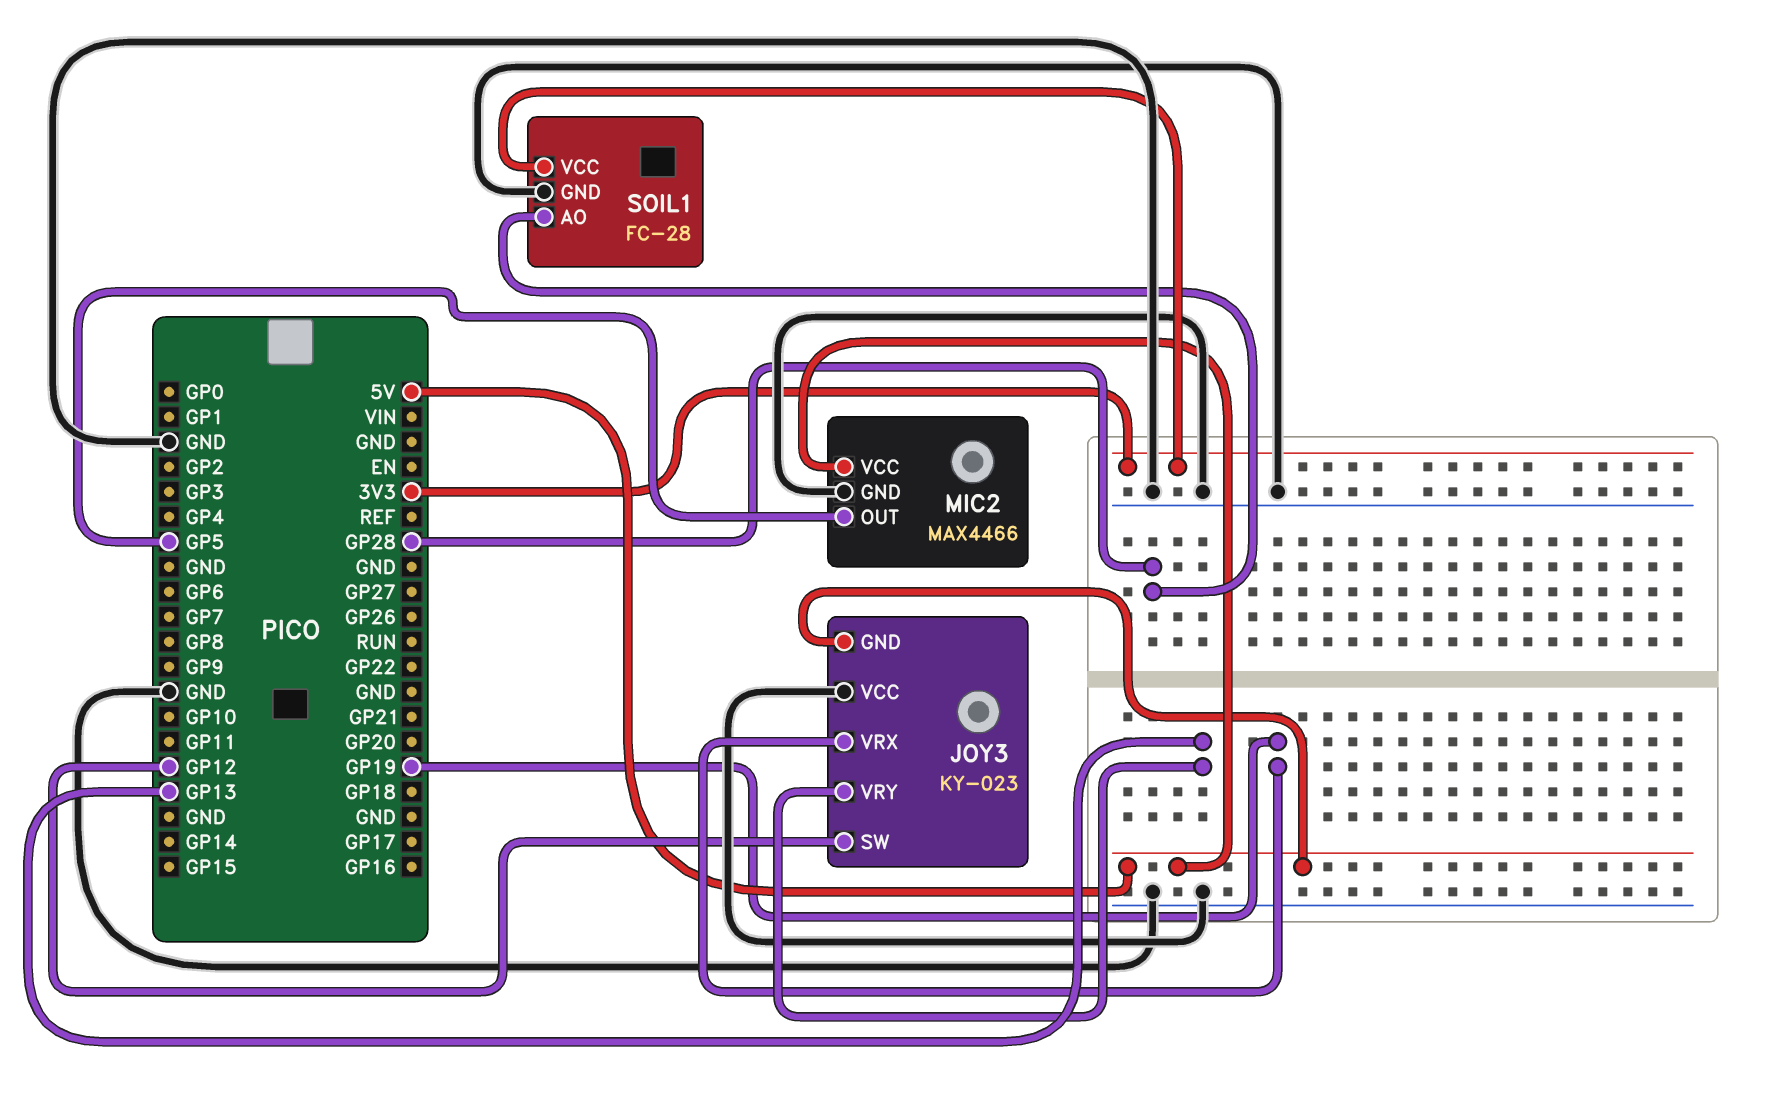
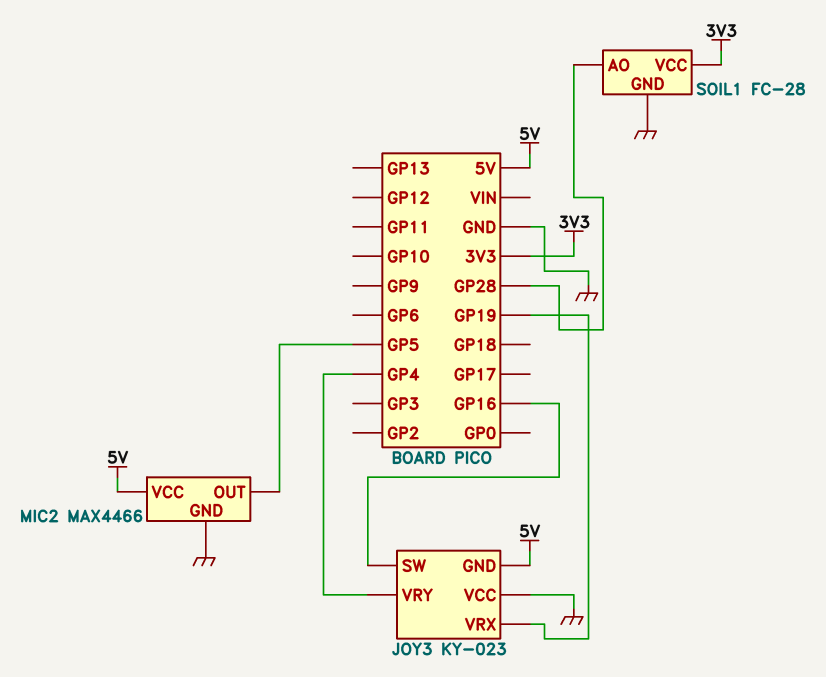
JOY3 pin SW: GP12 -> GP16
JOY3 pin VRY: GP13 -> GP4

